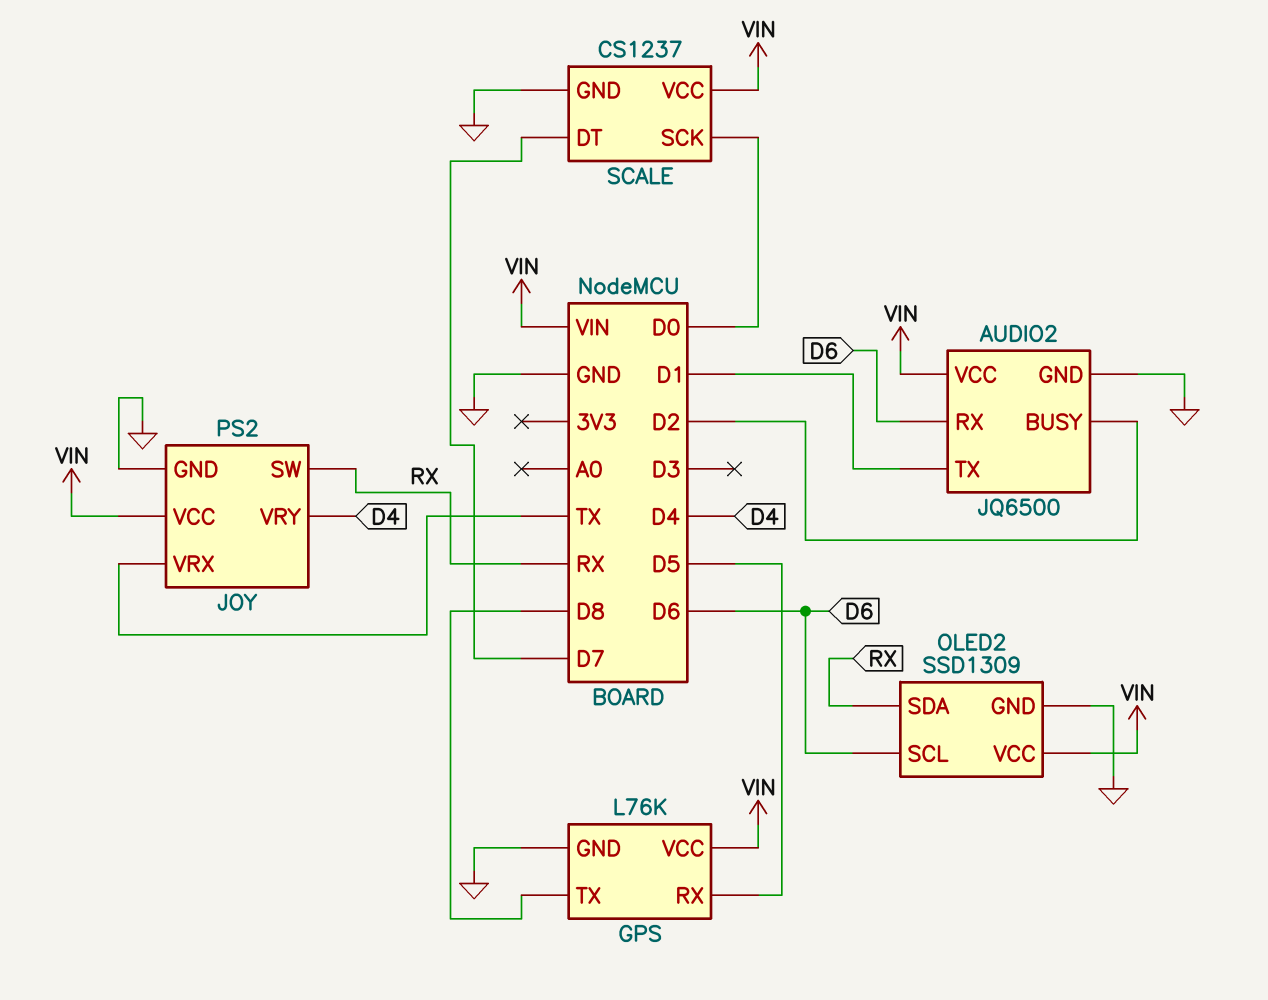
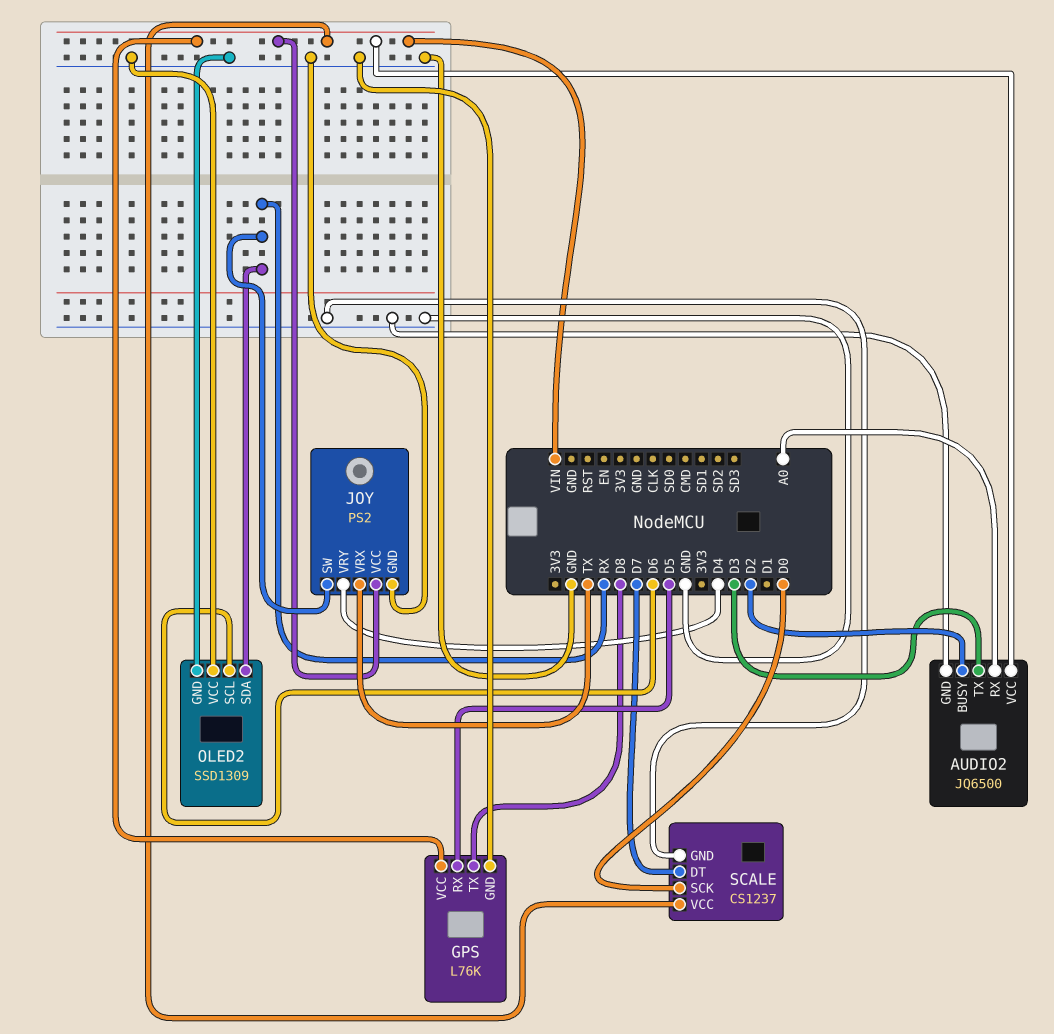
AUDIO2 pin RX: D6 -> A0
AUDIO2 pin TX: D1 -> D3
OLED2 pin VCC: VIN -> GND

